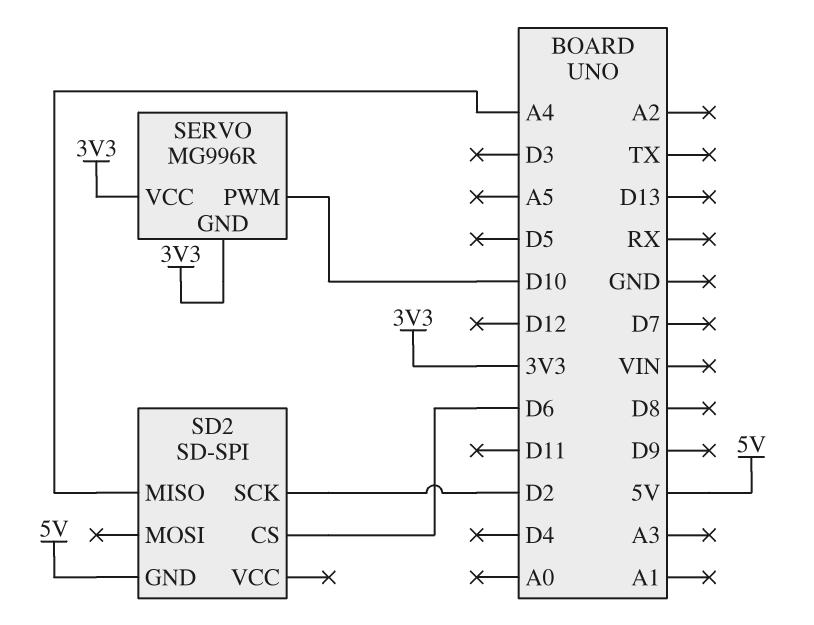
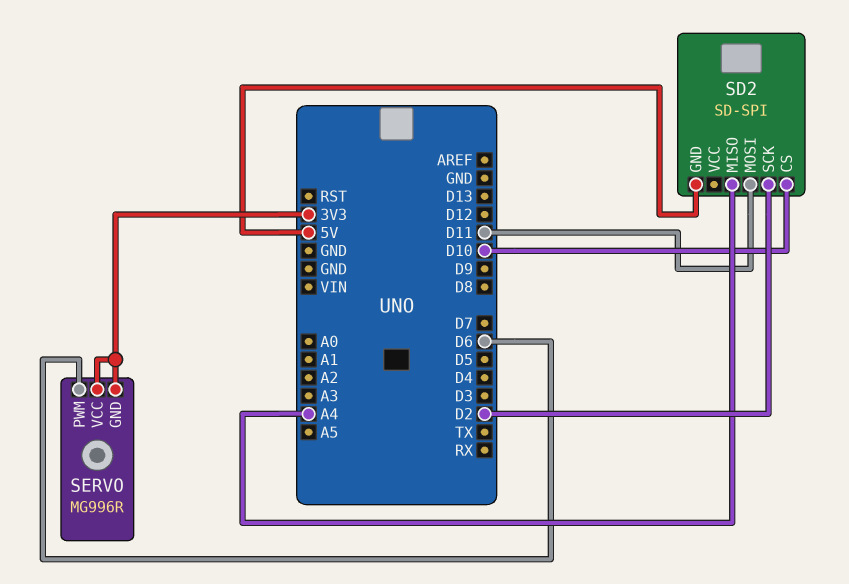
SD2 pin CS: D6 -> D10
SD2 pin MOSI: none -> D11
SERVO pin PWM: D10 -> D6

